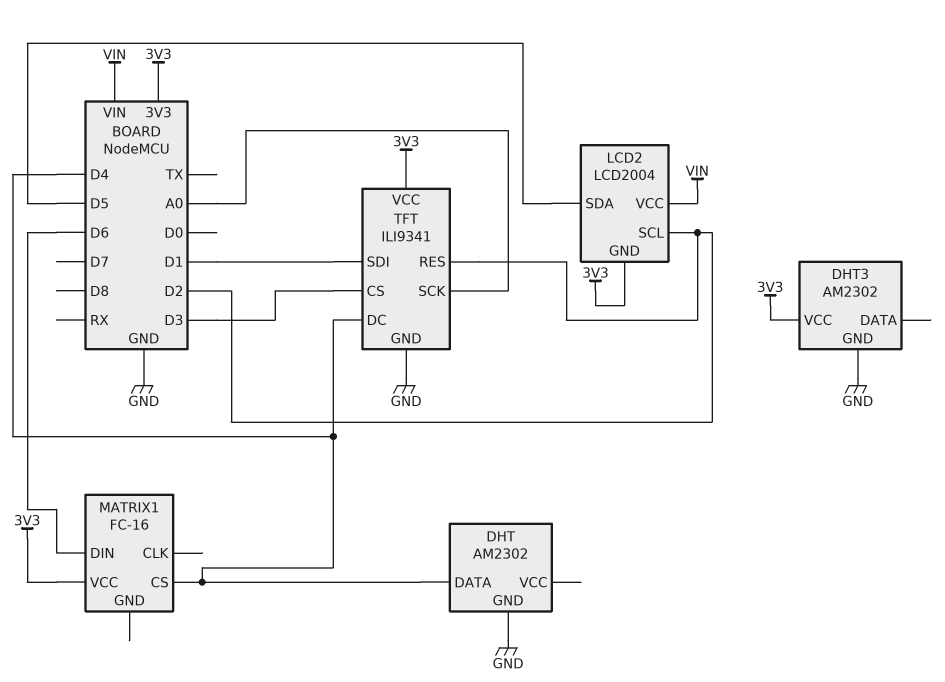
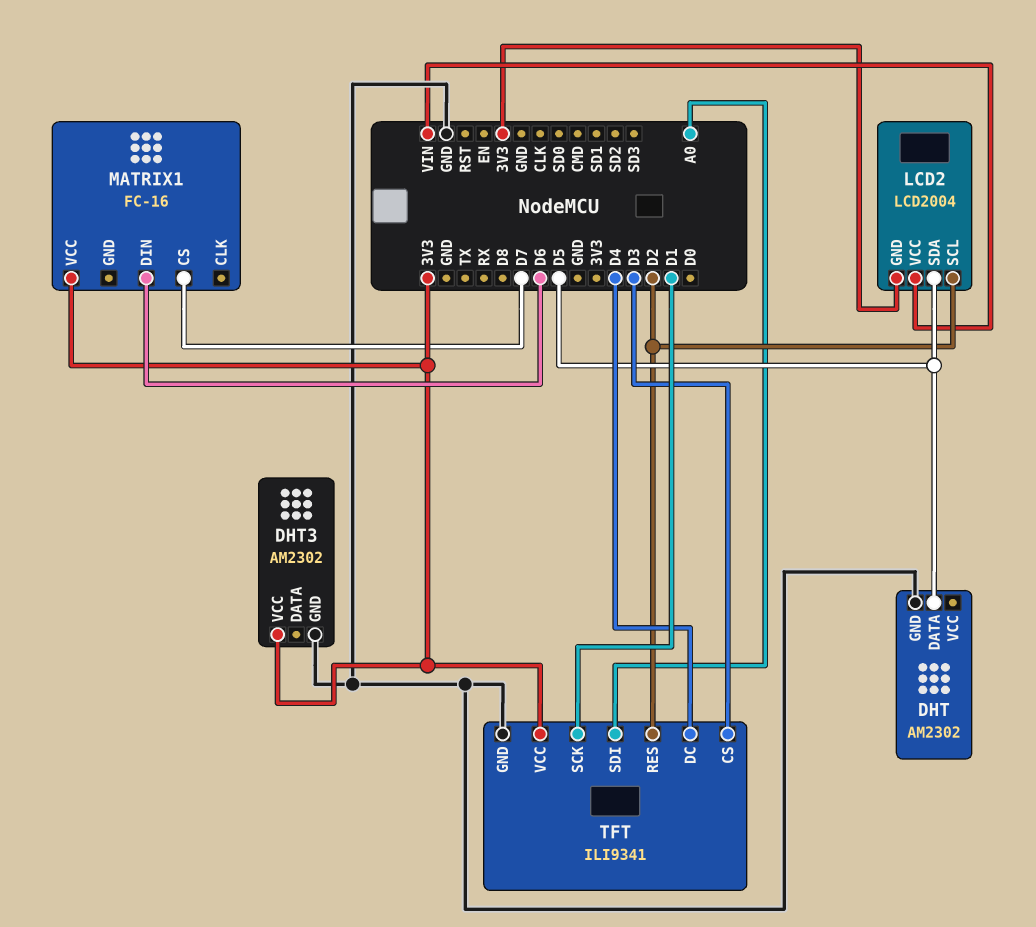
DHT pin DATA: D4 -> D5
MATRIX1 pin CS: D4 -> D7
TFT pin SCK: A0 -> D1
TFT pin SDI: D1 -> A0

